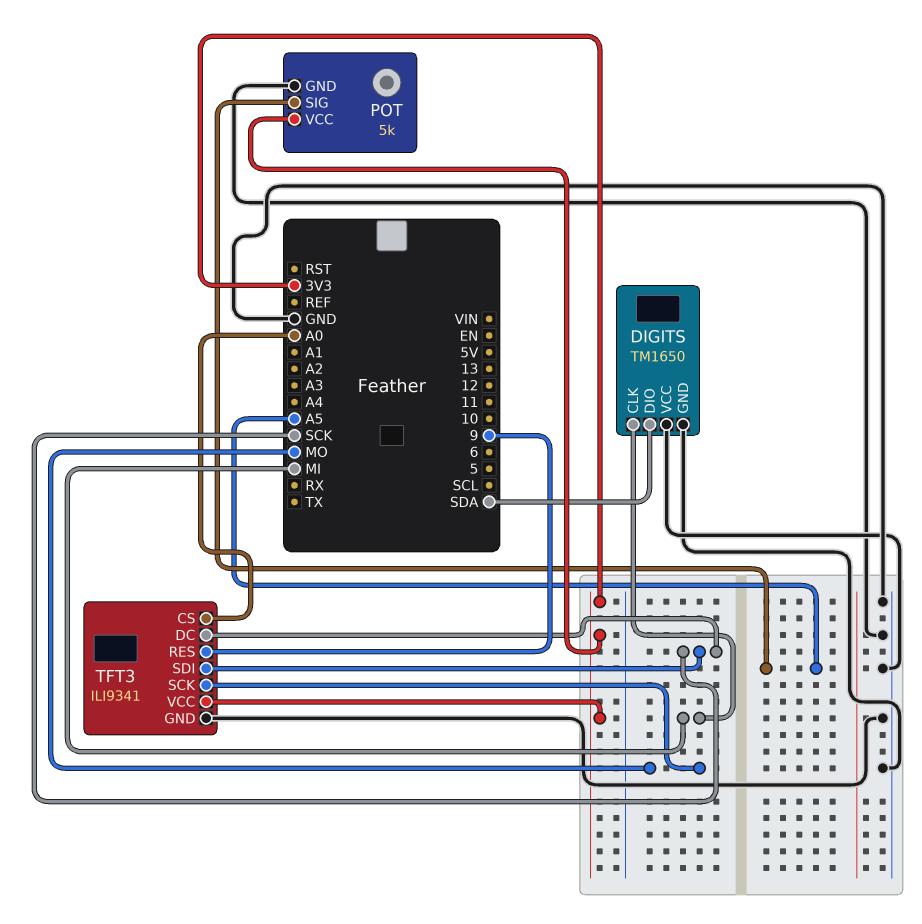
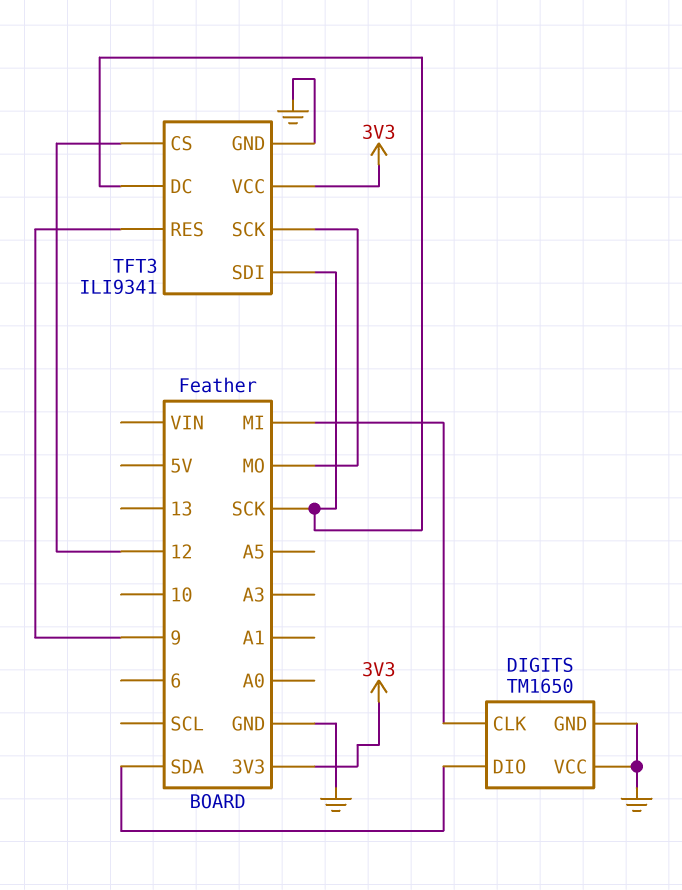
POT: 5k -> none
POT pin GND: GND -> none
POT pin SIG: A5 -> none
POT pin VCC: 3V3 -> none
TFT3 pin CS: A0 -> 12

